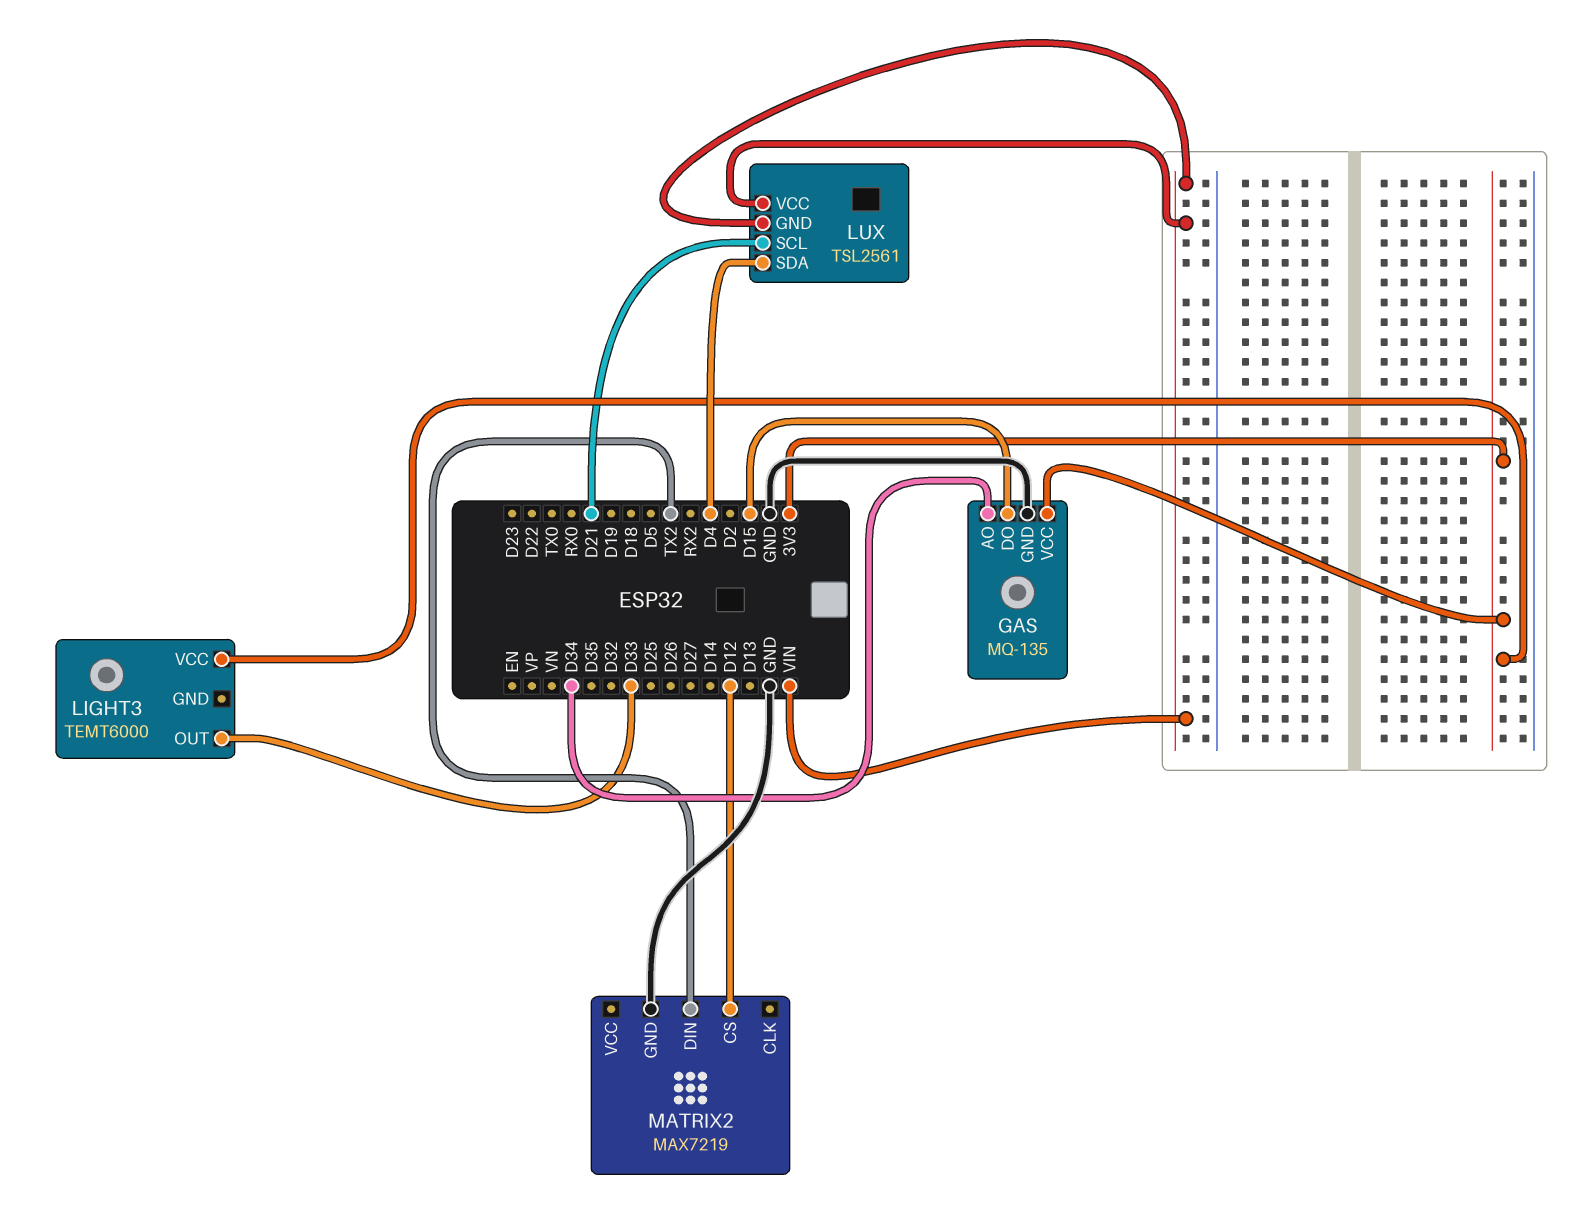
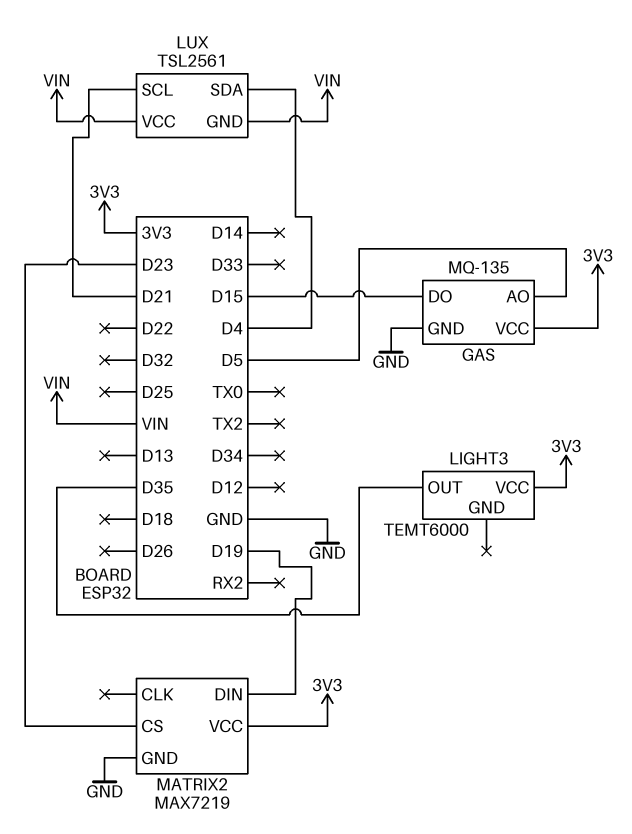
GAS pin AO: D34 -> D5
LIGHT3 pin OUT: D33 -> D35
MATRIX2 pin CS: D12 -> D23
MATRIX2 pin DIN: TX2 -> D19
MATRIX2 pin VCC: none -> 3V3

